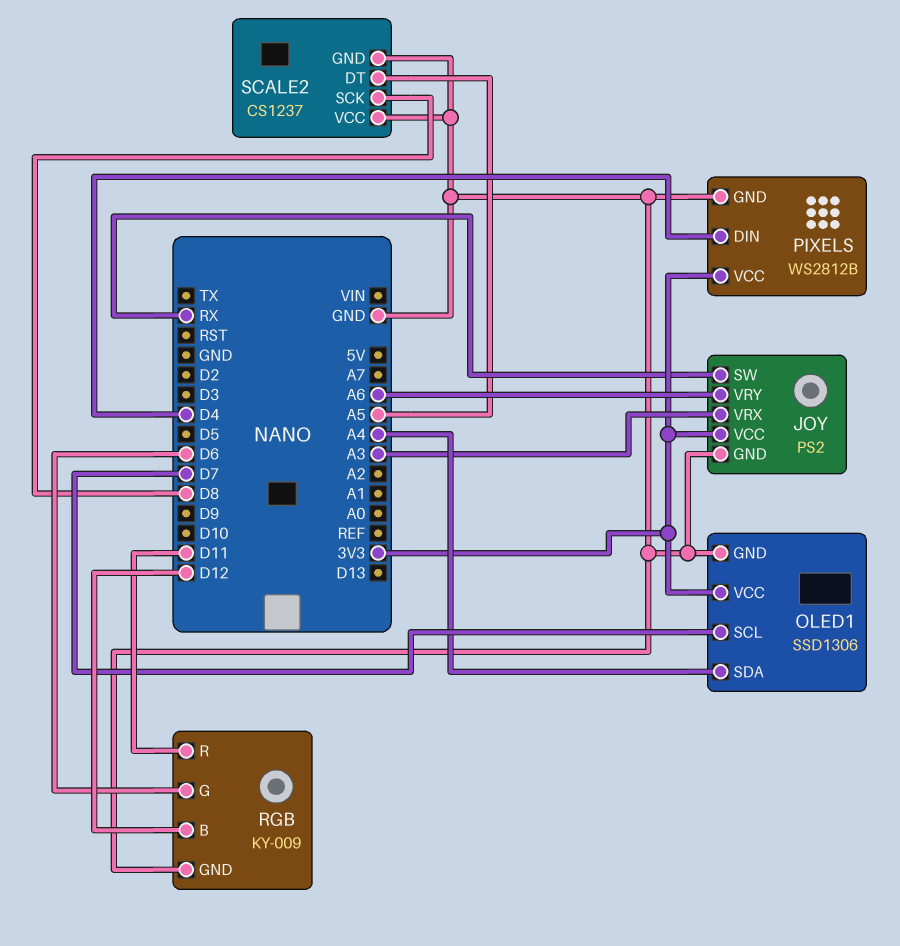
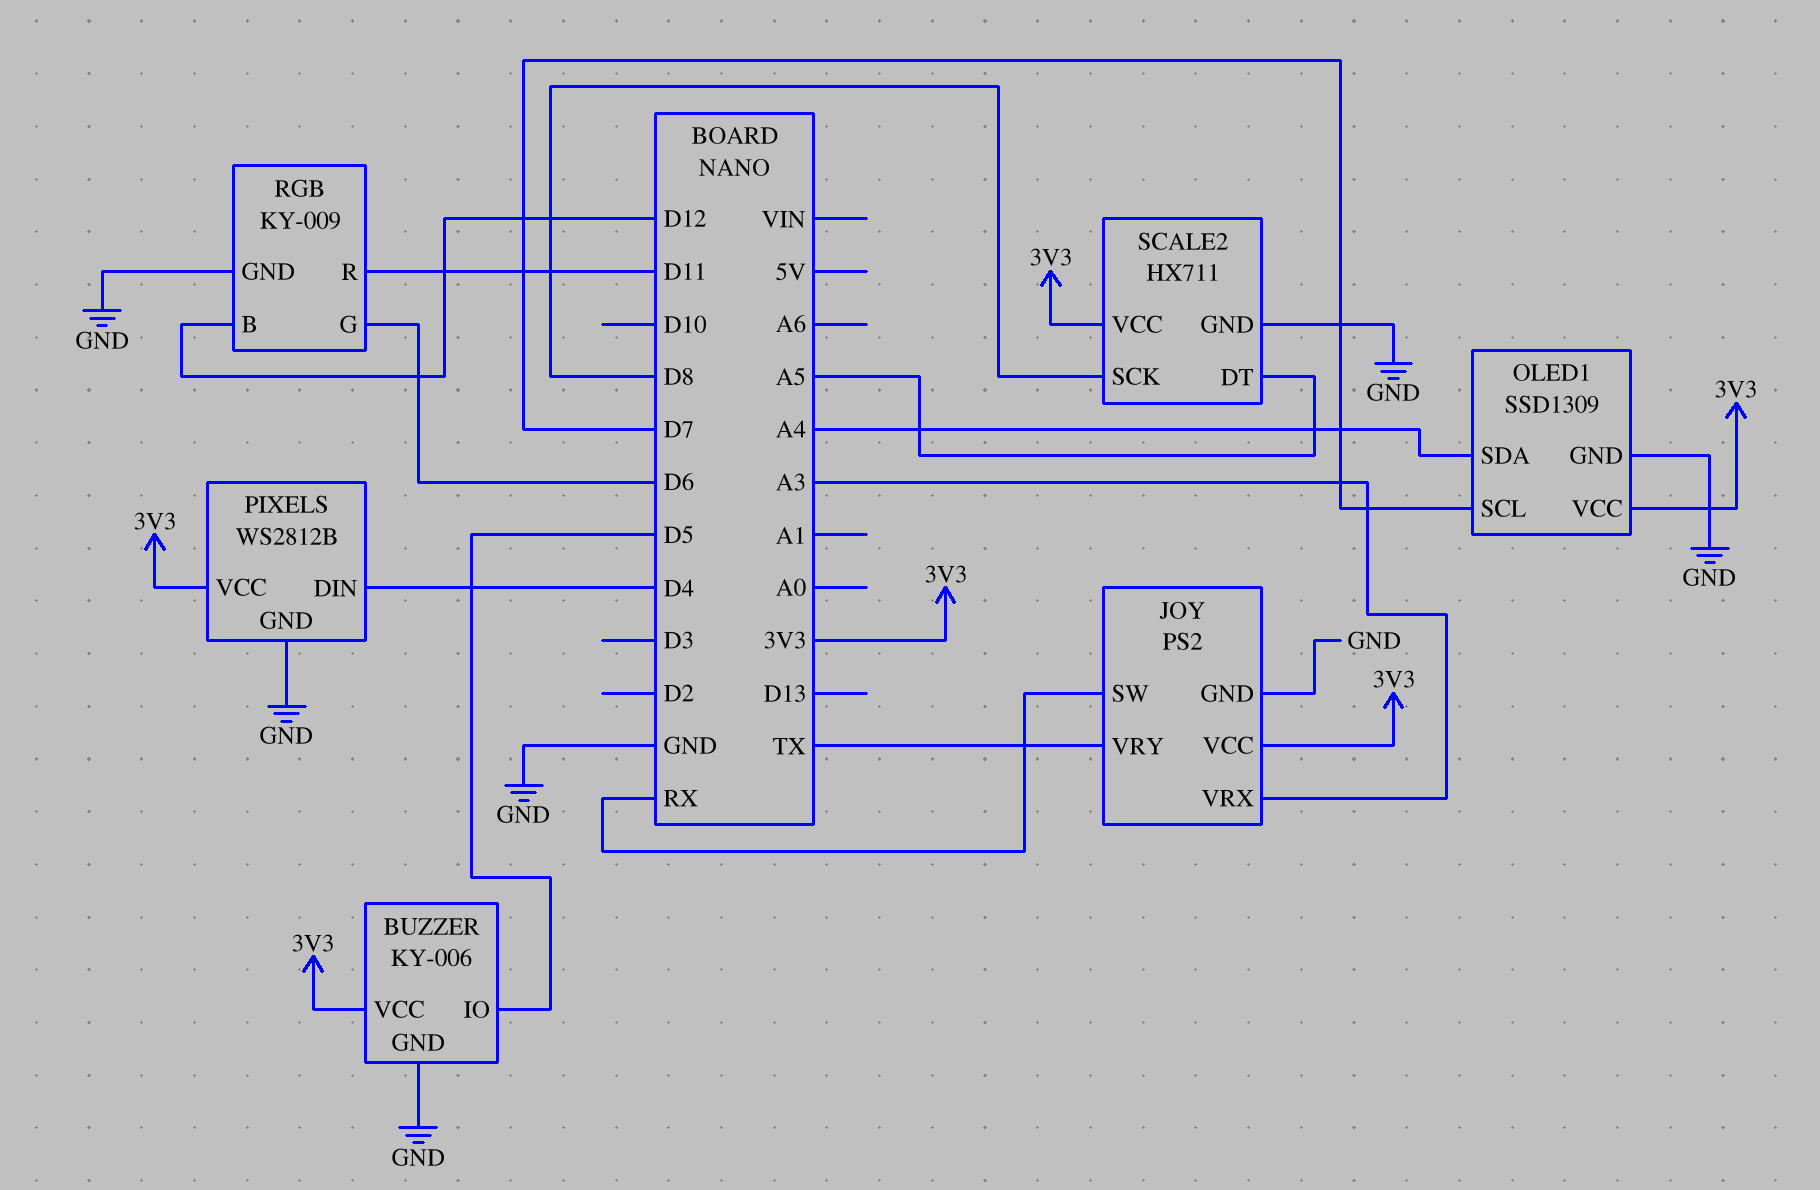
BUZZER: none -> KY-006
BUZZER pin GND: none -> GND
BUZZER pin IO: none -> D5
BUZZER pin VCC: none -> 3V3
JOY pin VRY: A6 -> TX
OLED1: SSD1306 -> SSD1309
SCALE2: CS1237 -> HX711
SCALE2 pin VCC: GND -> 3V3

